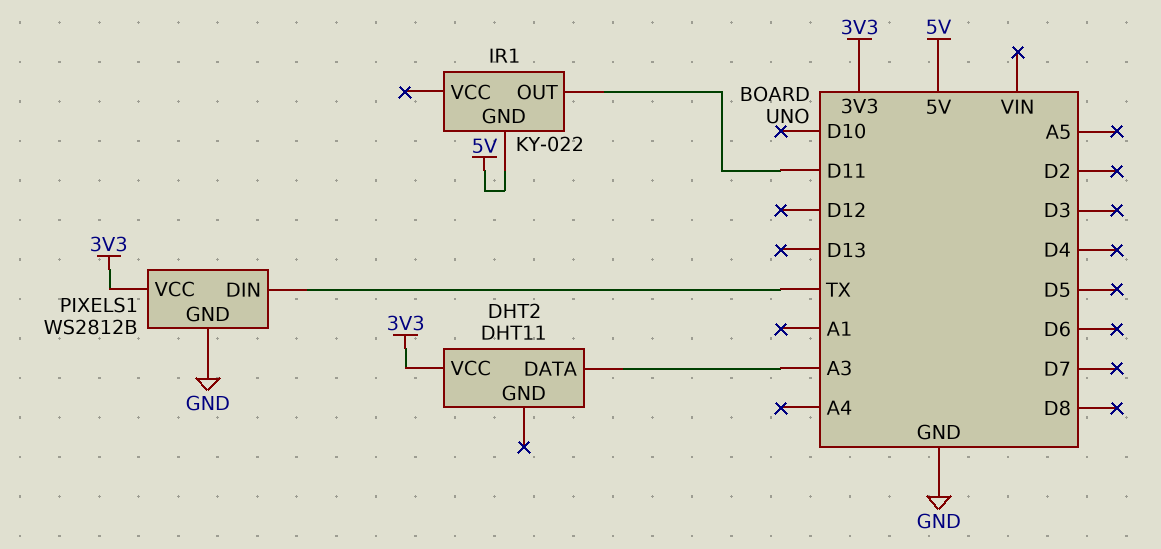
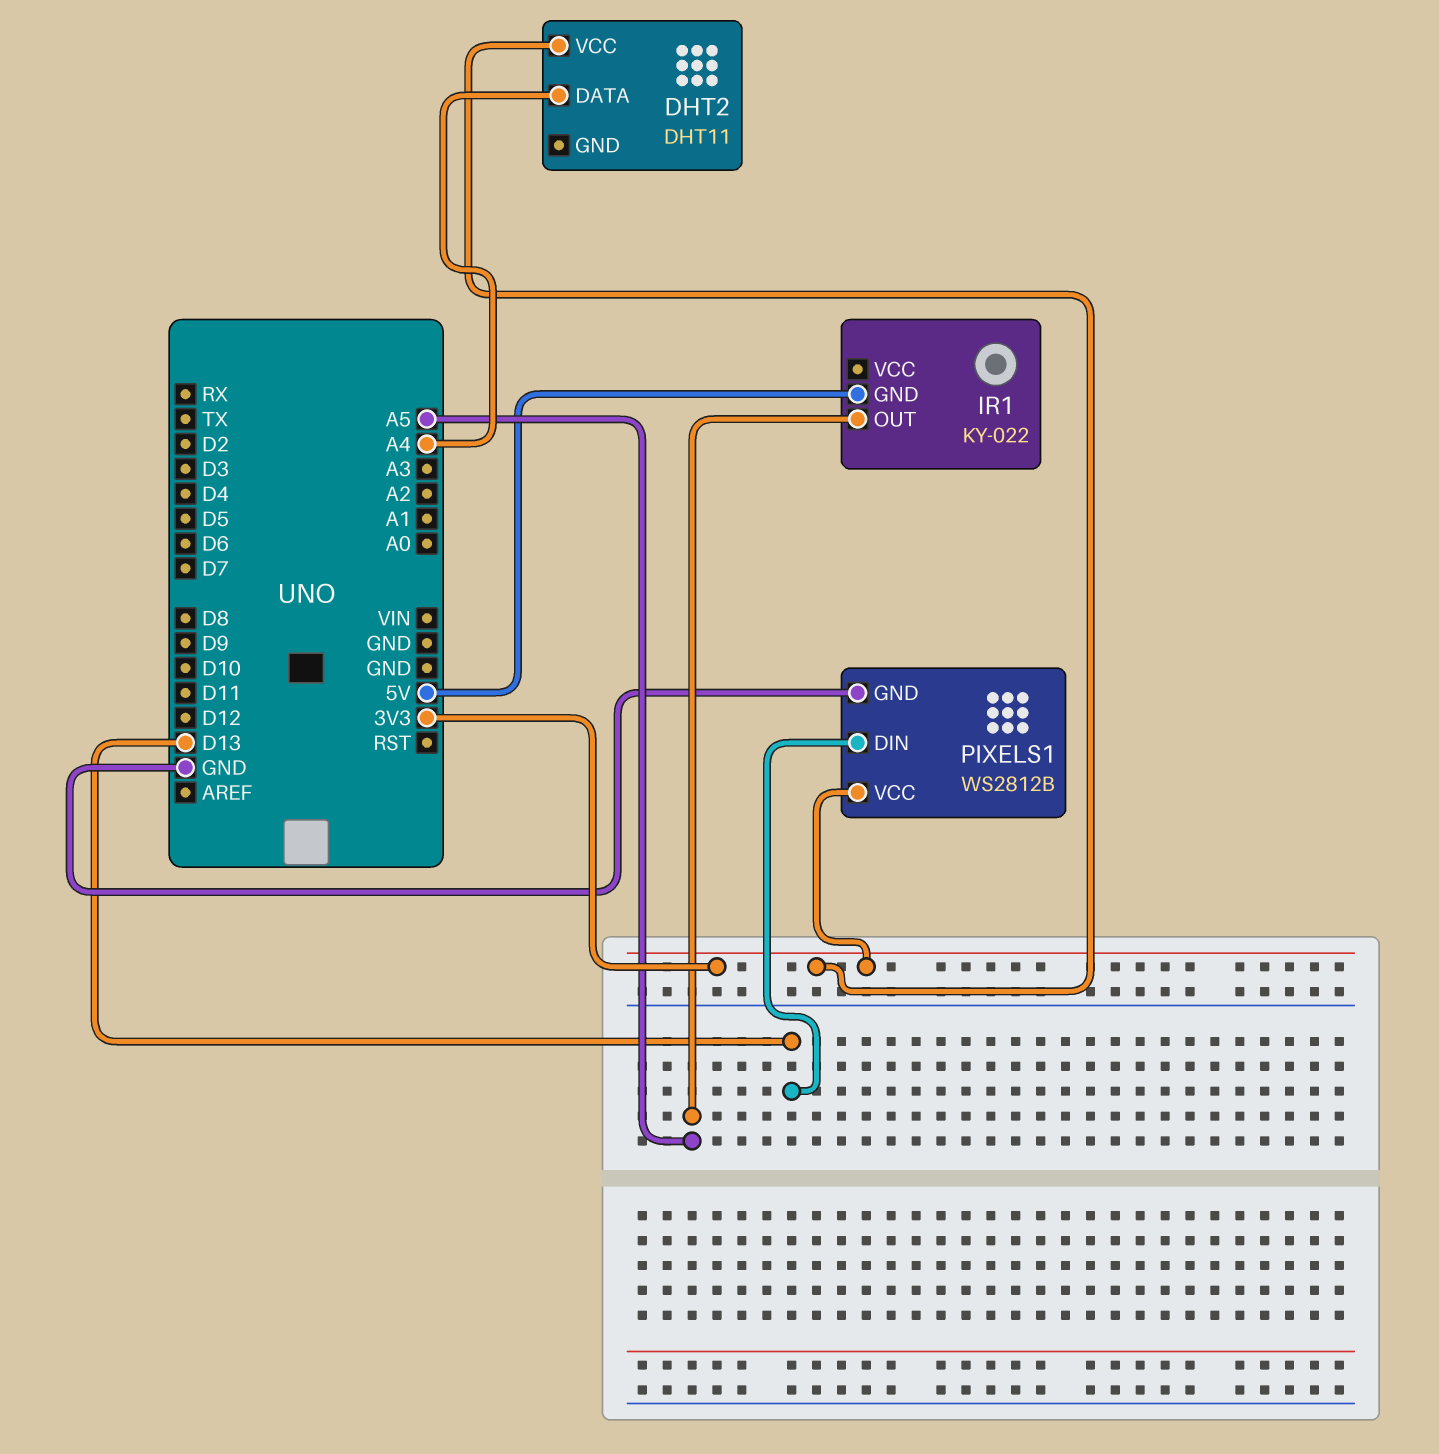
DHT2 pin DATA: A3 -> A4
IR1 pin OUT: D11 -> A5
PIXELS1 pin DIN: TX -> D13

